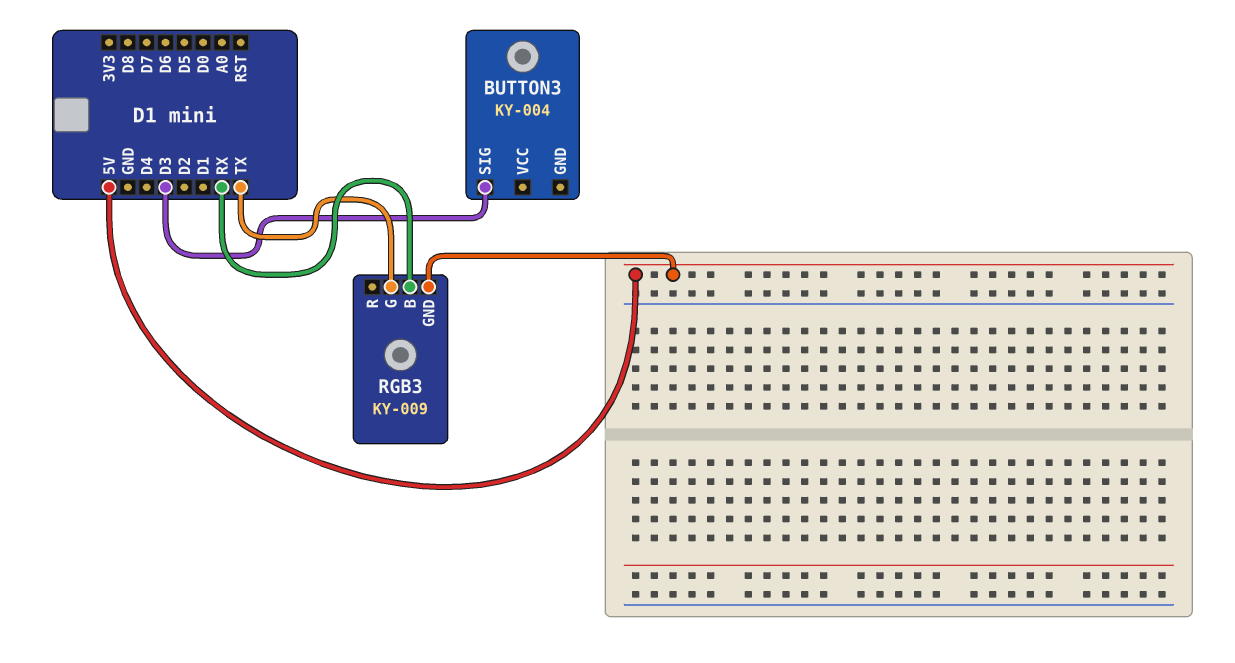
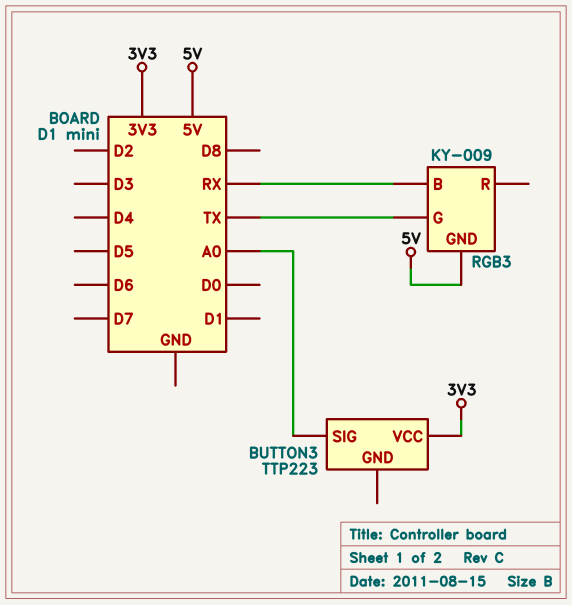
BUTTON3: KY-004 -> TTP223
BUTTON3 pin SIG: D3 -> A0
BUTTON3 pin VCC: none -> 3V3

